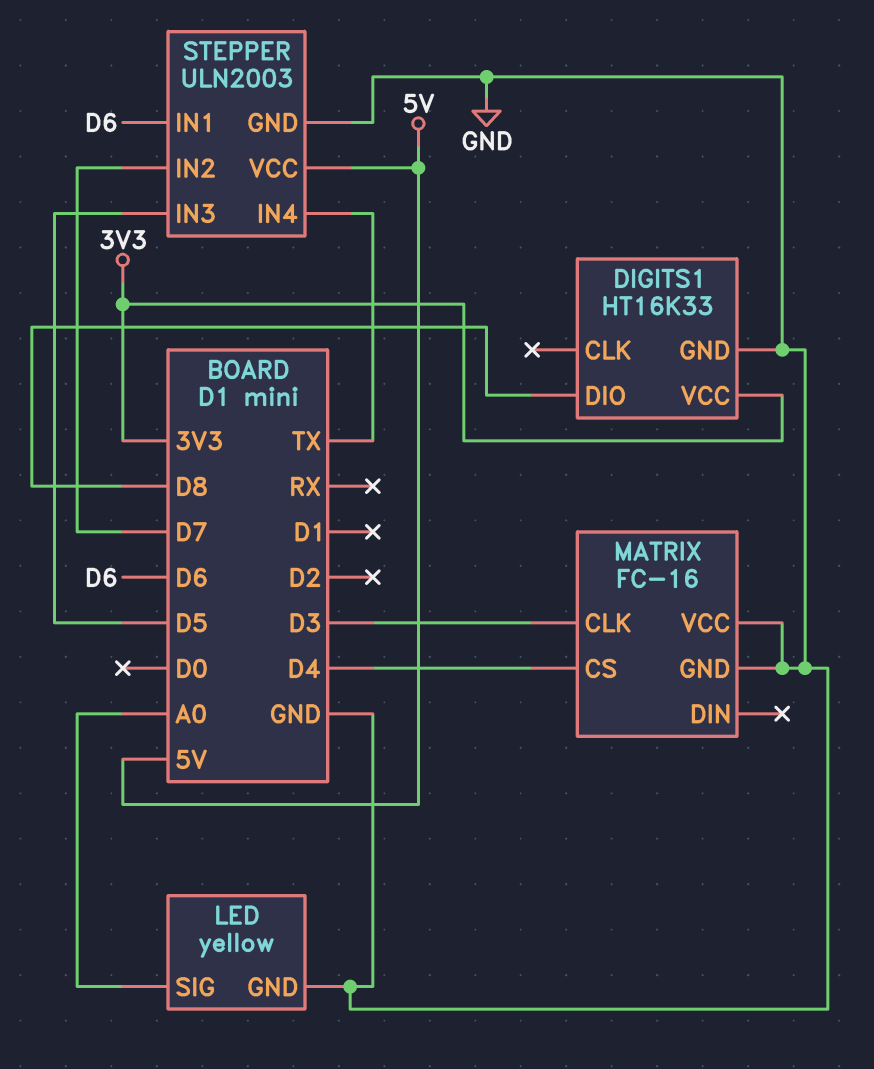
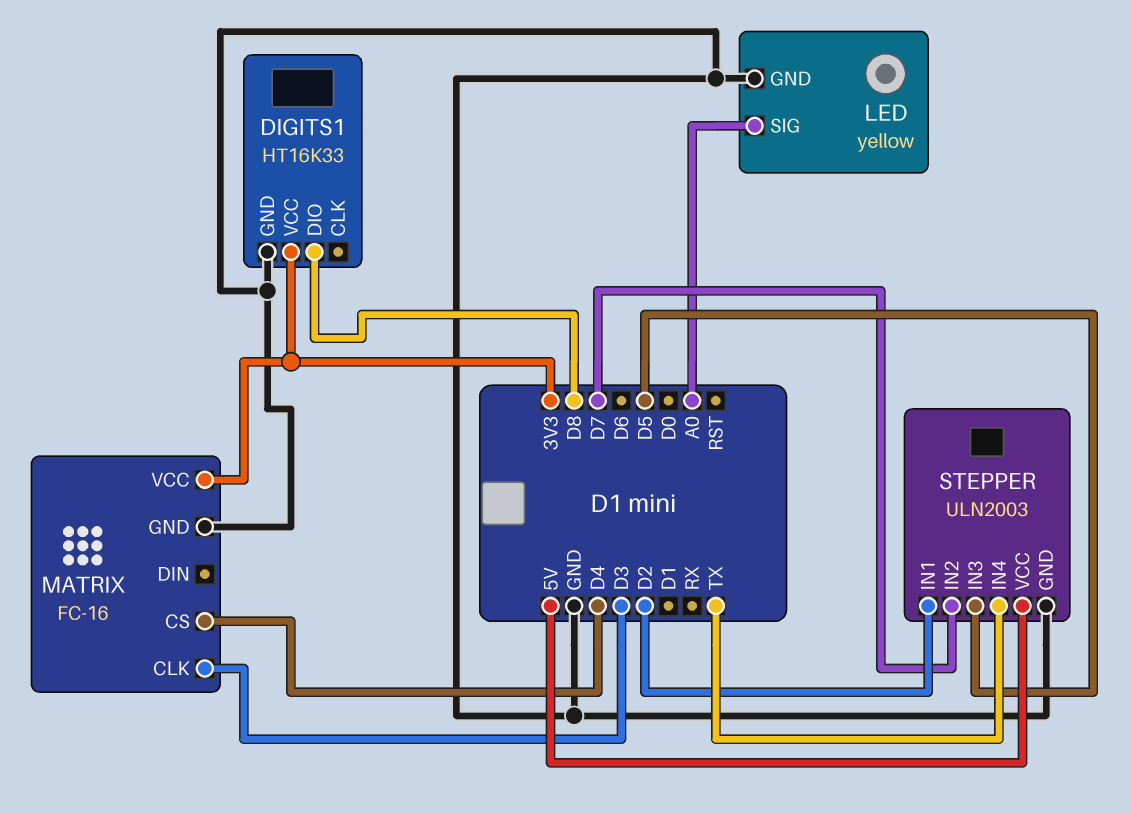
MATRIX pin VCC: GND -> 3V3
STEPPER pin IN1: D6 -> D2

